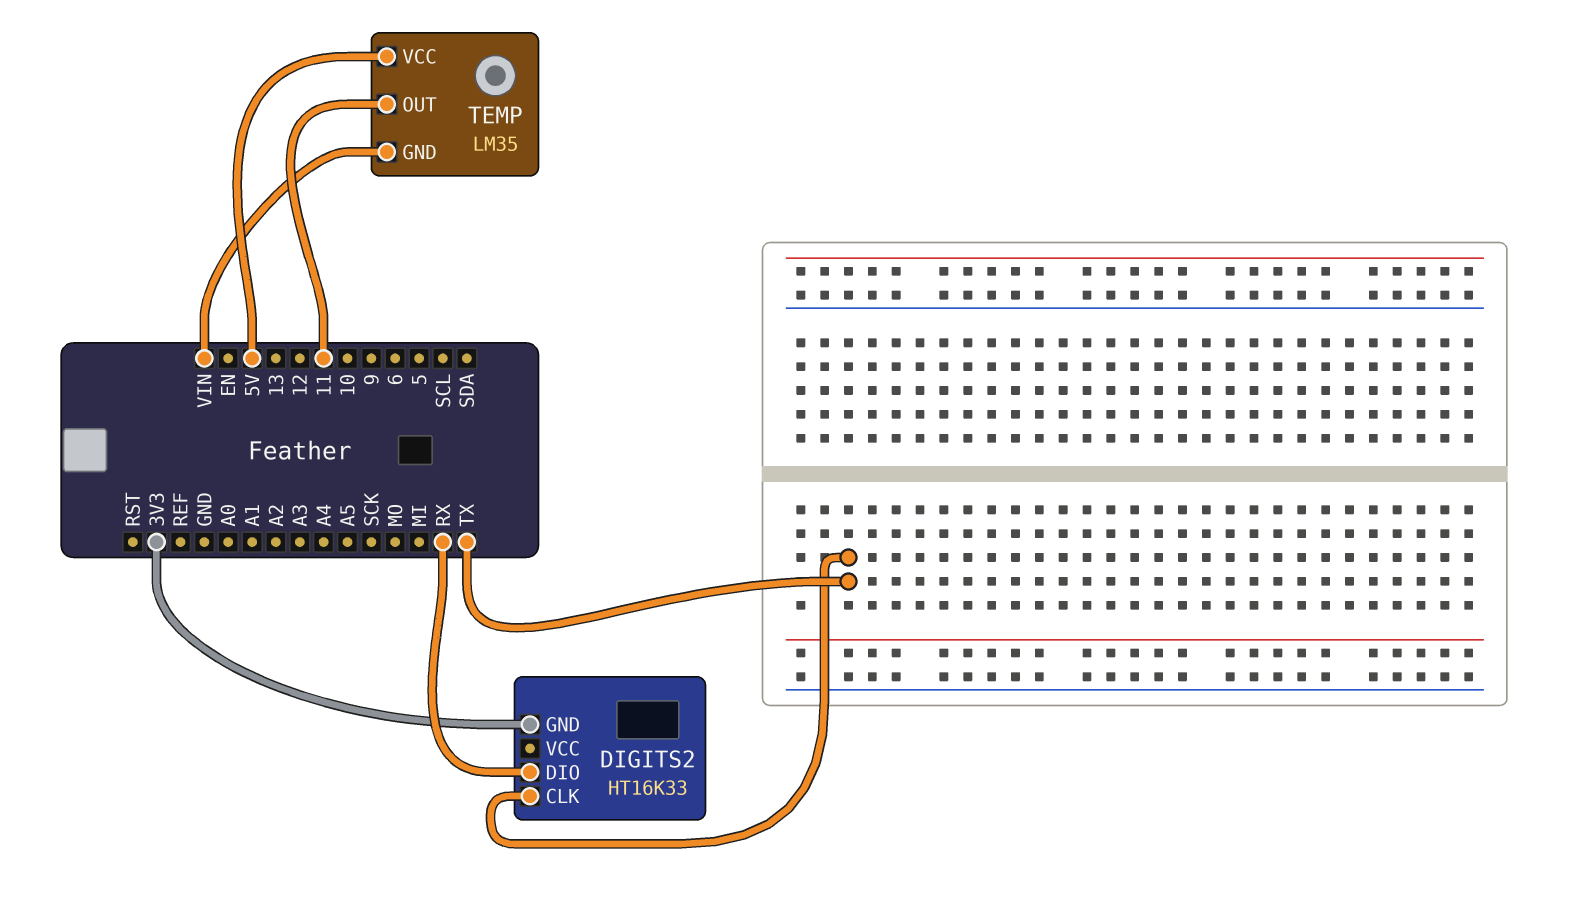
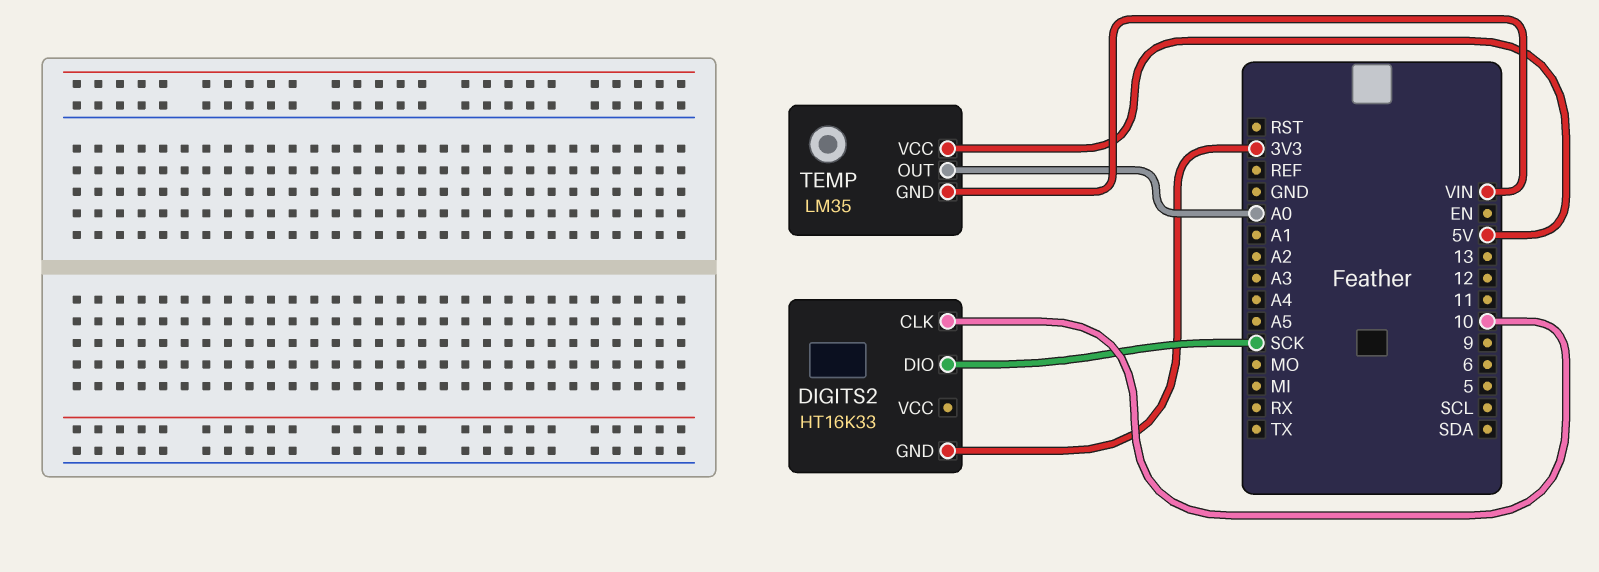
DIGITS2 pin CLK: TX -> 10
DIGITS2 pin DIO: RX -> SCK
TEMP pin OUT: 11 -> A0

